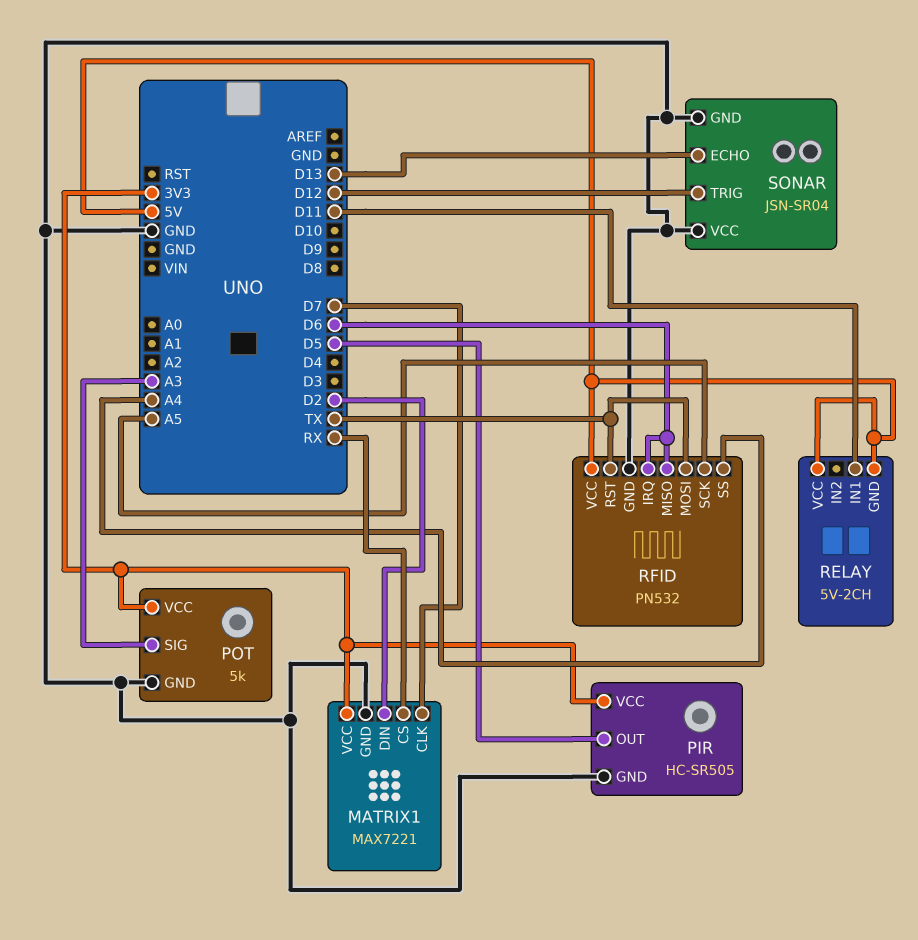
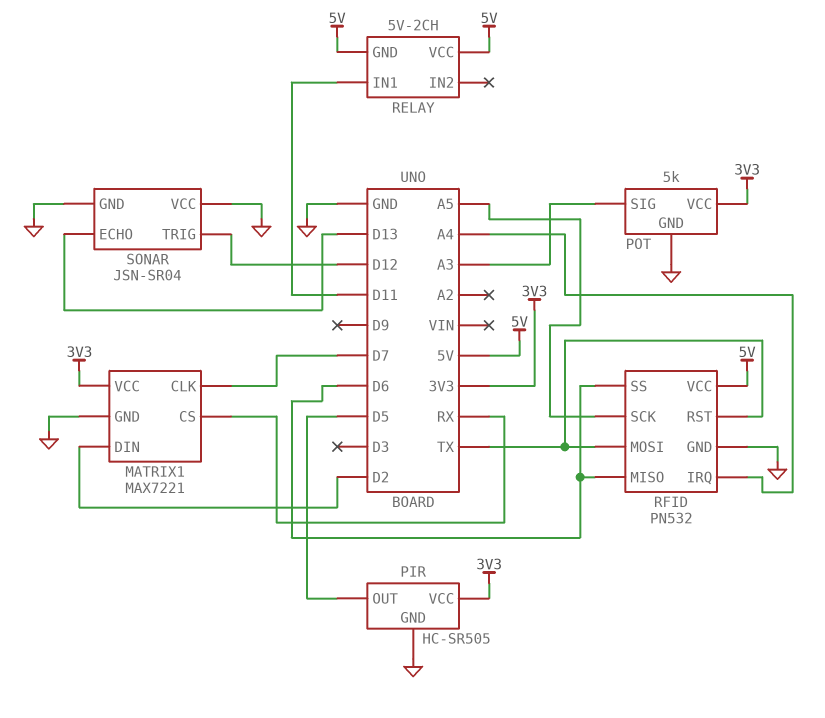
RFID pin IRQ: D6 -> A4
RFID pin SS: A4 -> D6

